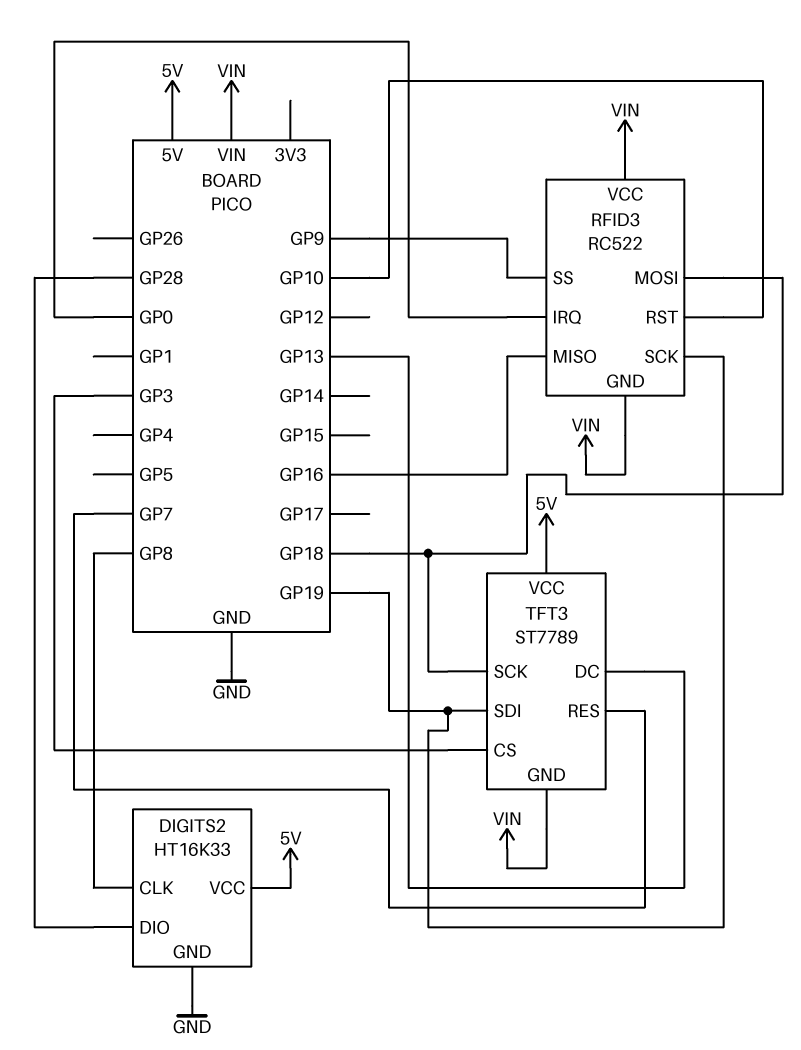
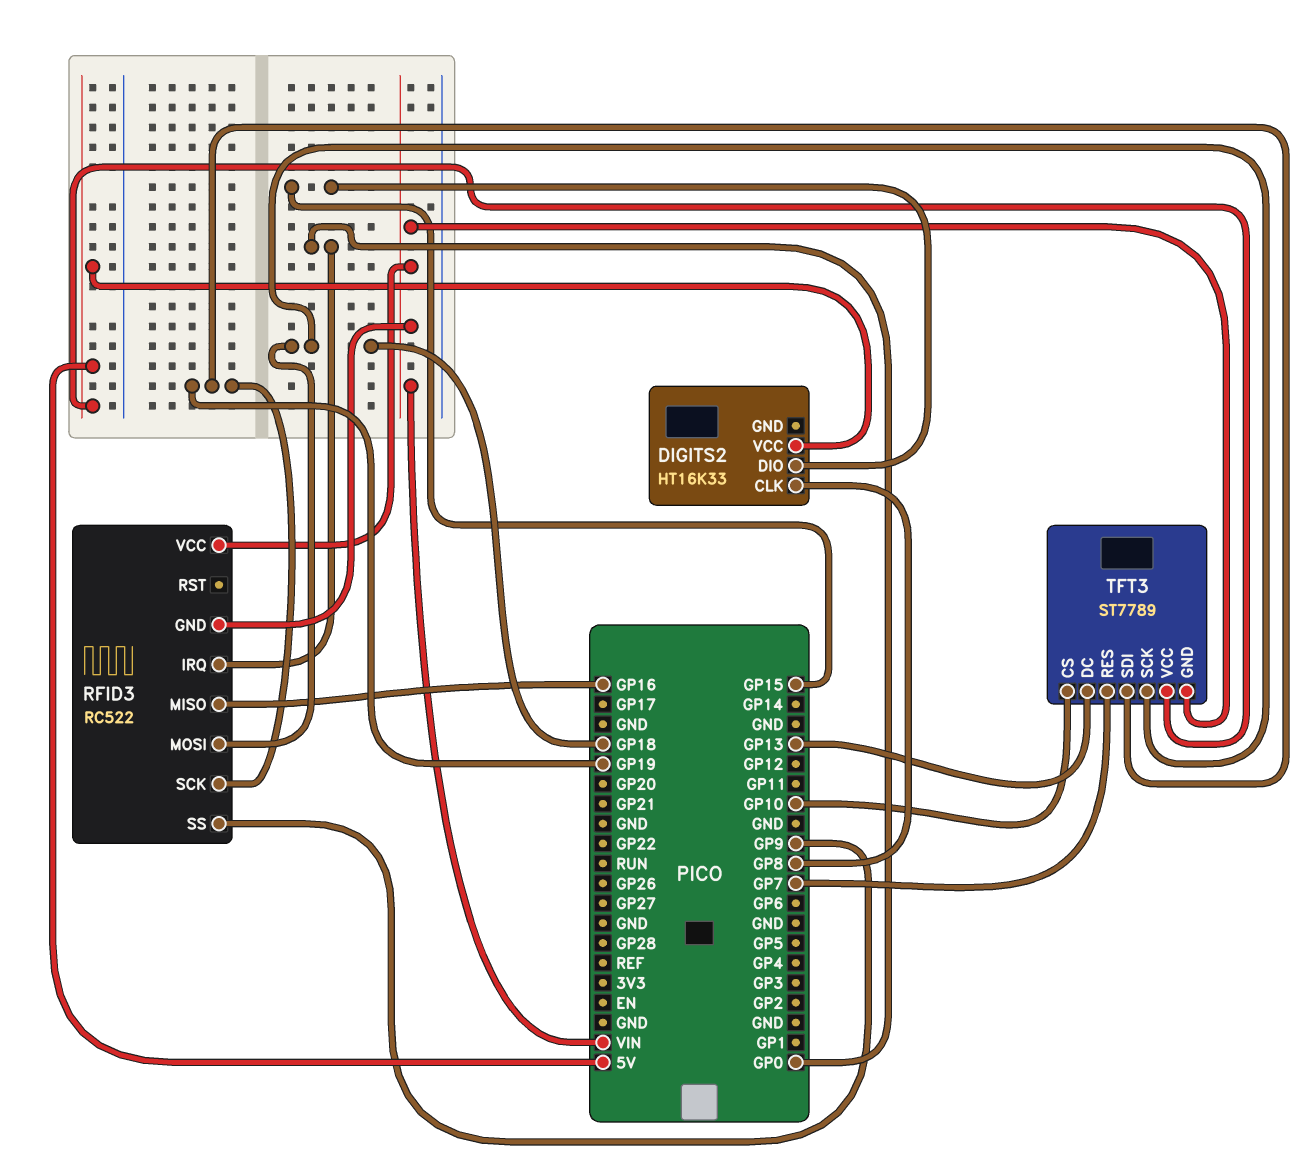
DIGITS2 pin DIO: GP28 -> GP15
DIGITS2 pin GND: GND -> none
RFID3 pin RST: GP10 -> none
TFT3 pin CS: GP3 -> GP10

